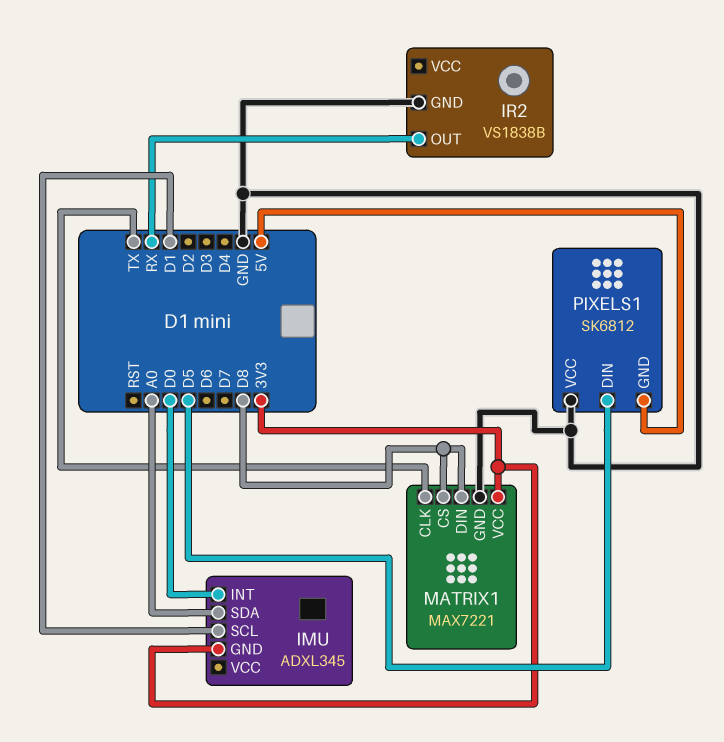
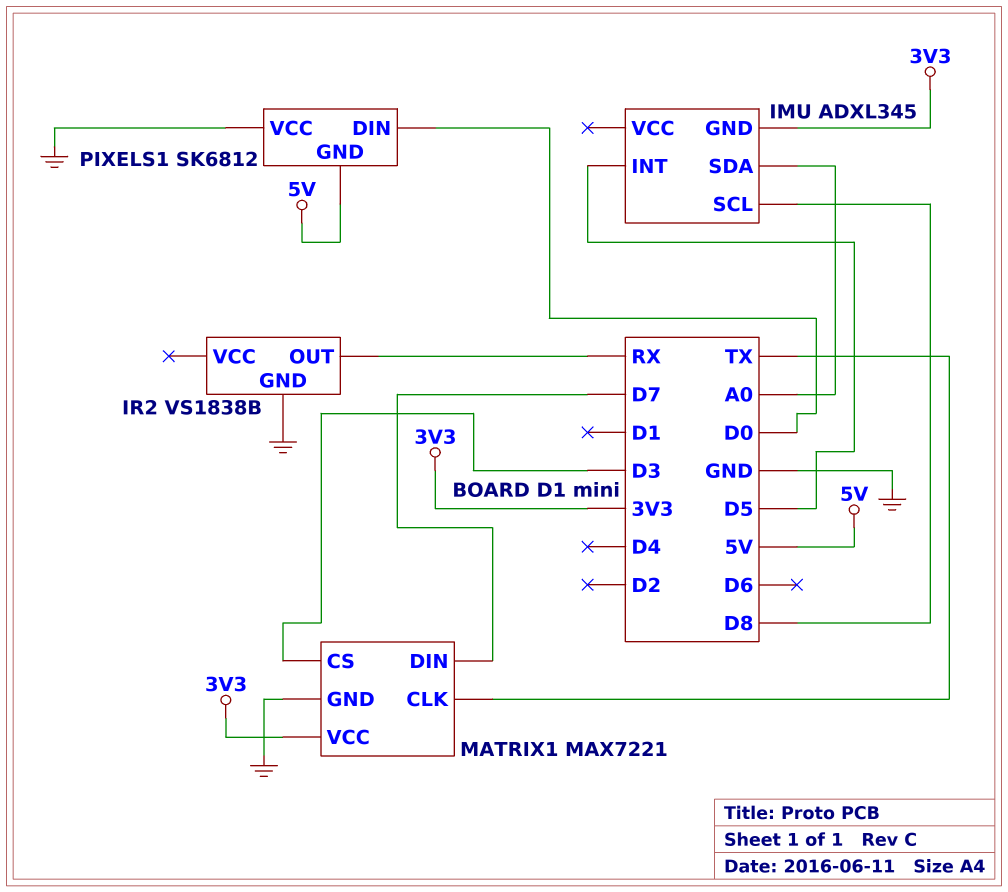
IMU pin INT: D0 -> D5
IMU pin SCL: D1 -> D8
MATRIX1 pin CS: D8 -> D3
MATRIX1 pin DIN: D8 -> D7
PIXELS1 pin DIN: D5 -> D0

